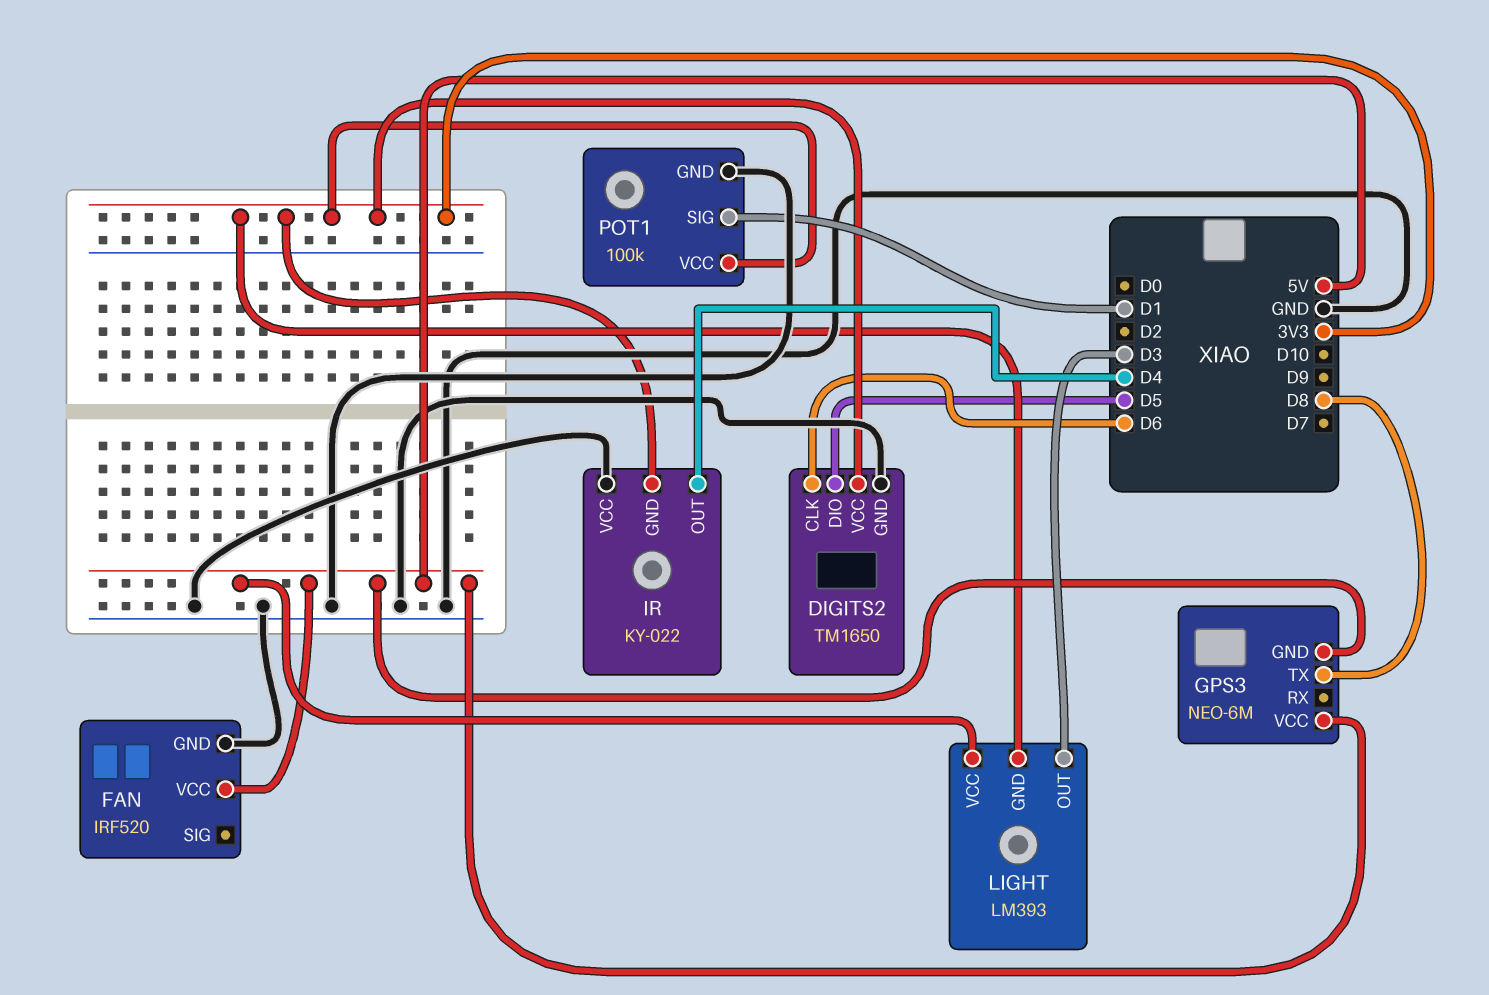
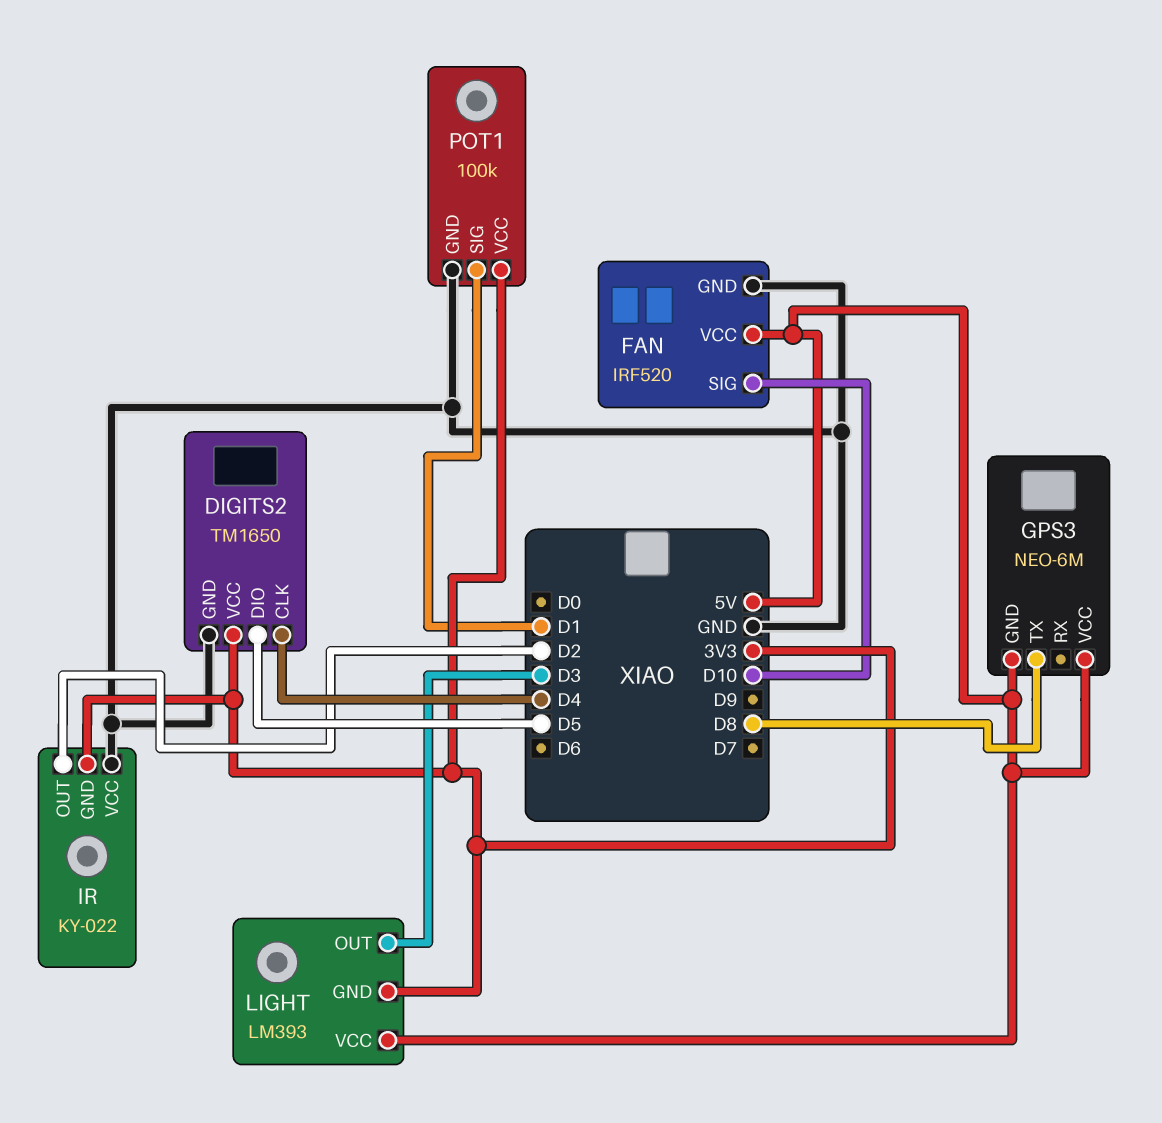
DIGITS2 pin CLK: D6 -> D4
FAN pin SIG: none -> D10
IR pin OUT: D4 -> D2

